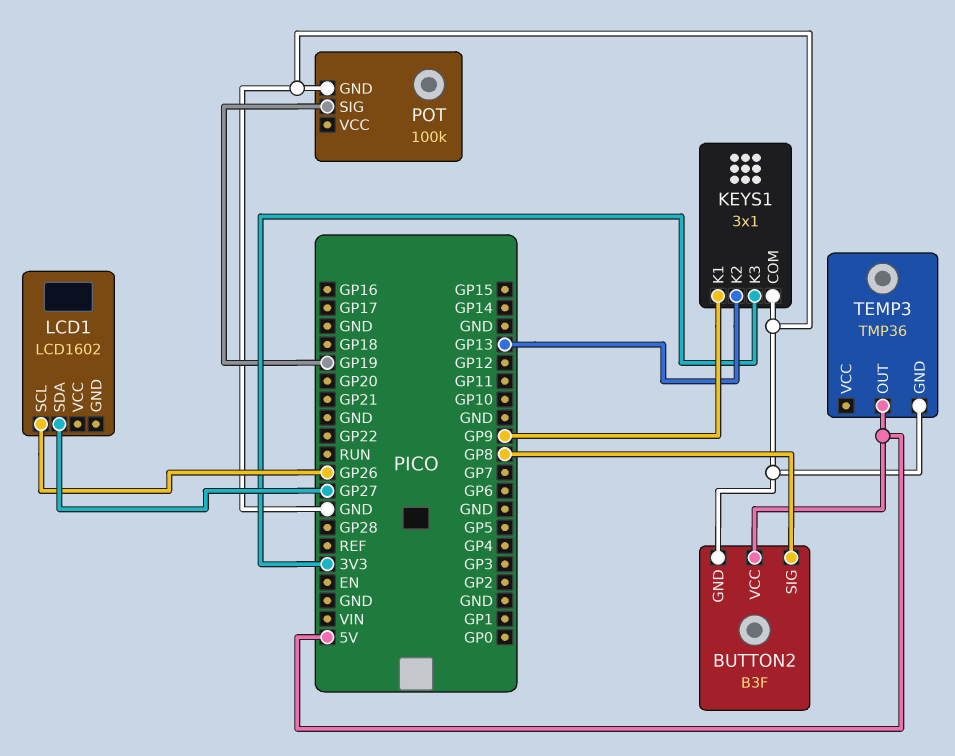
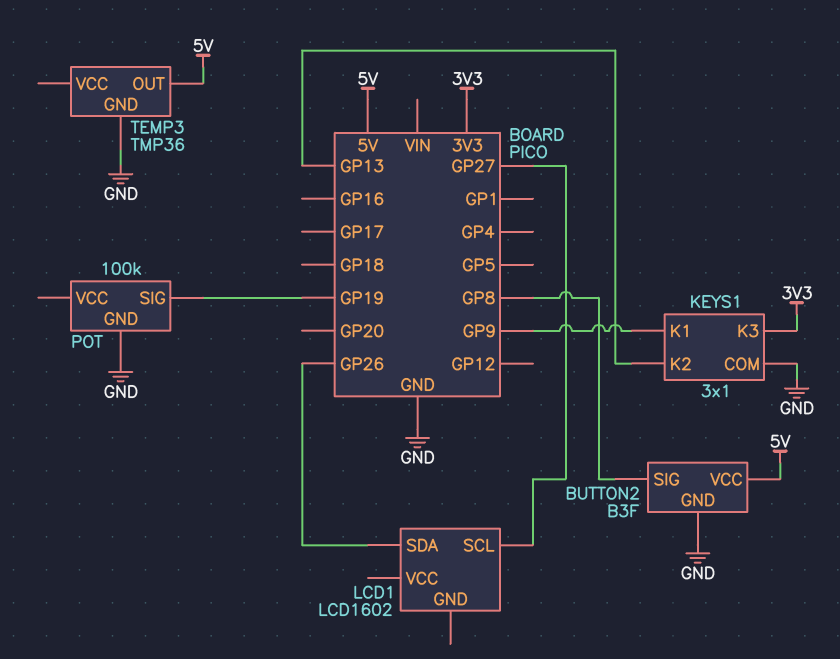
LCD1 pin SCL: GP26 -> GP27
LCD1 pin SDA: GP27 -> GP26

